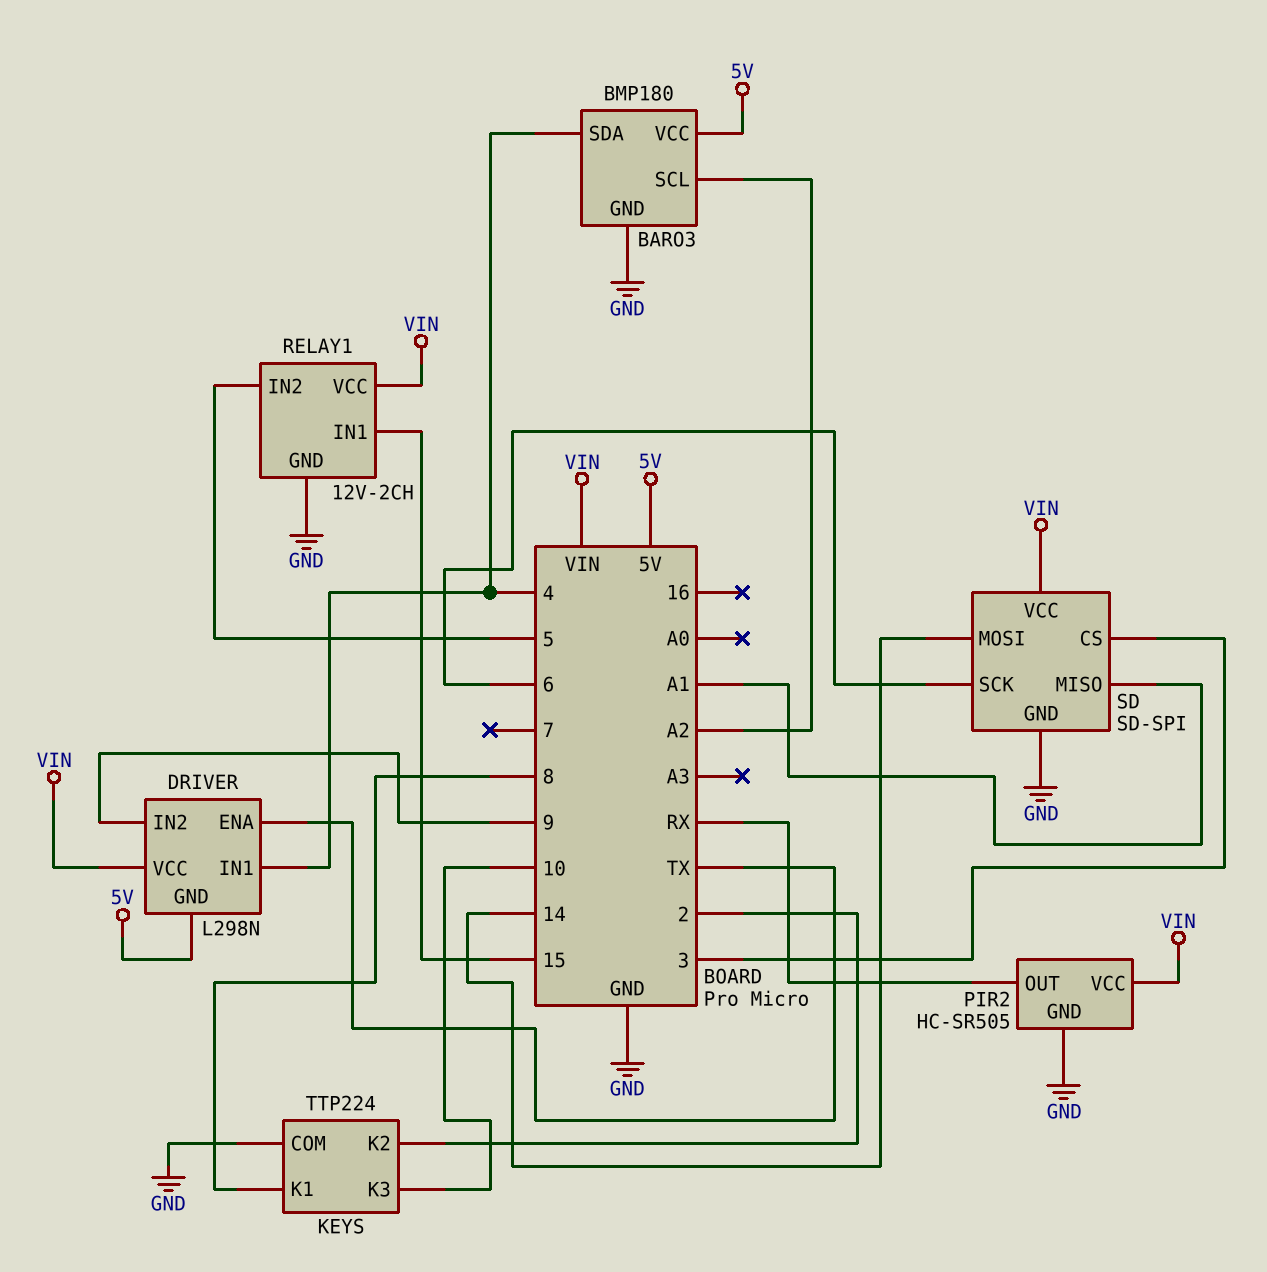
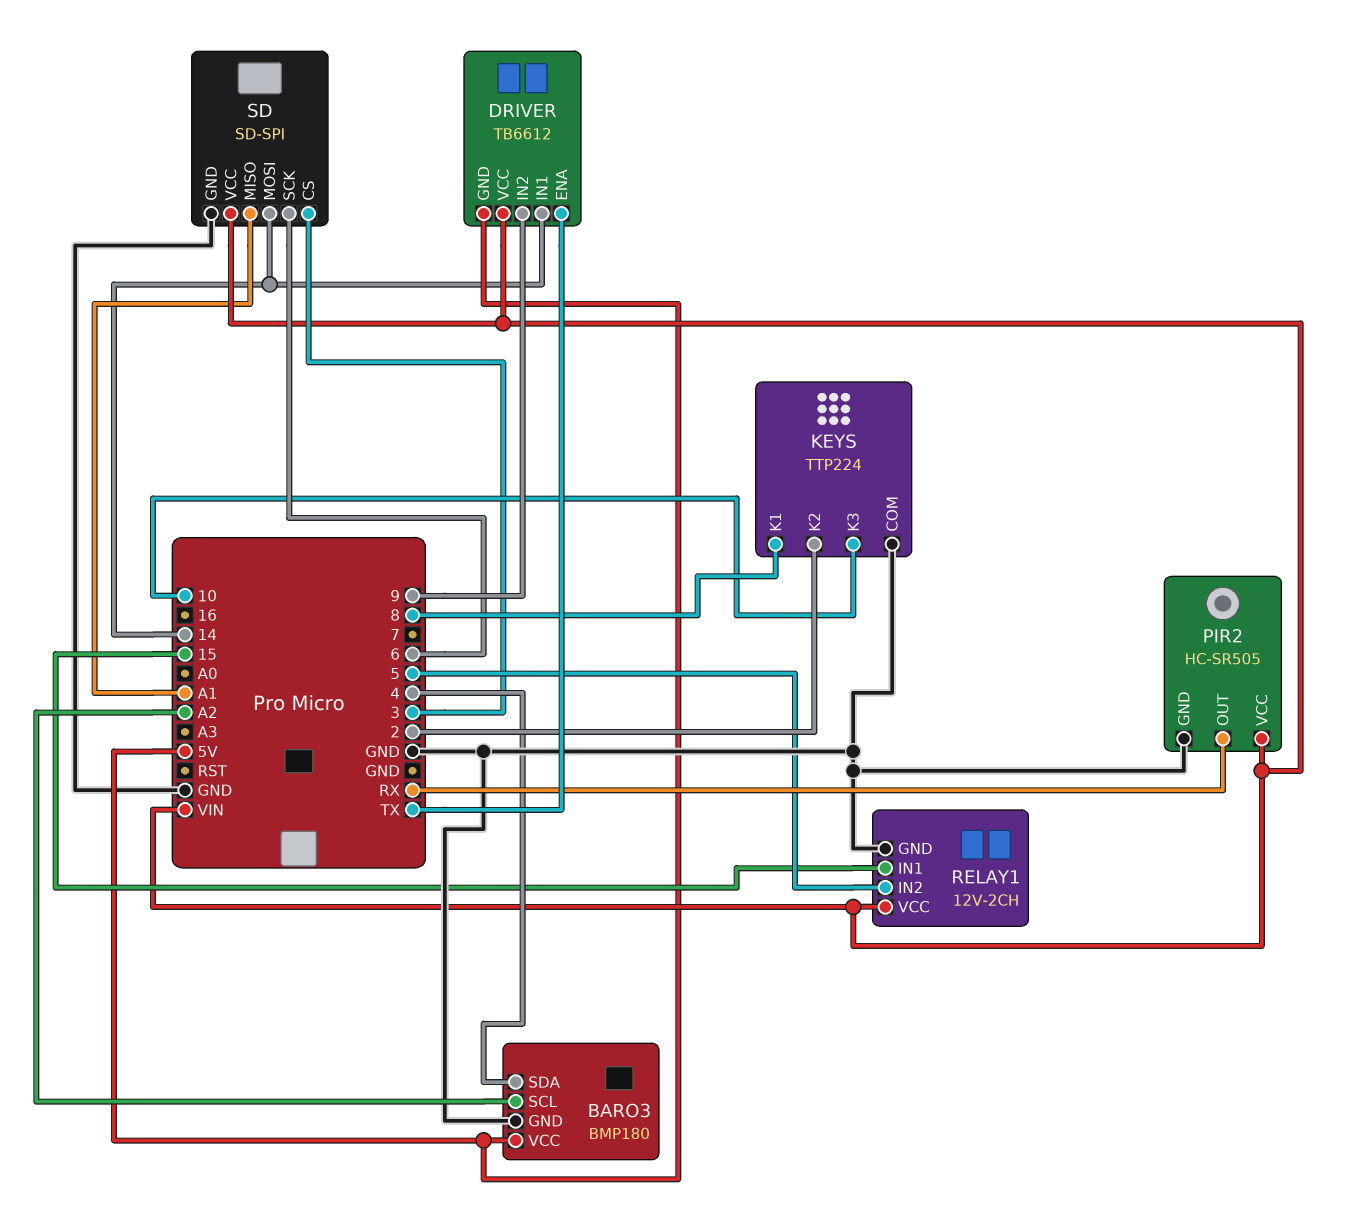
DRIVER: L298N -> TB6612
DRIVER pin IN1: 4 -> 14

